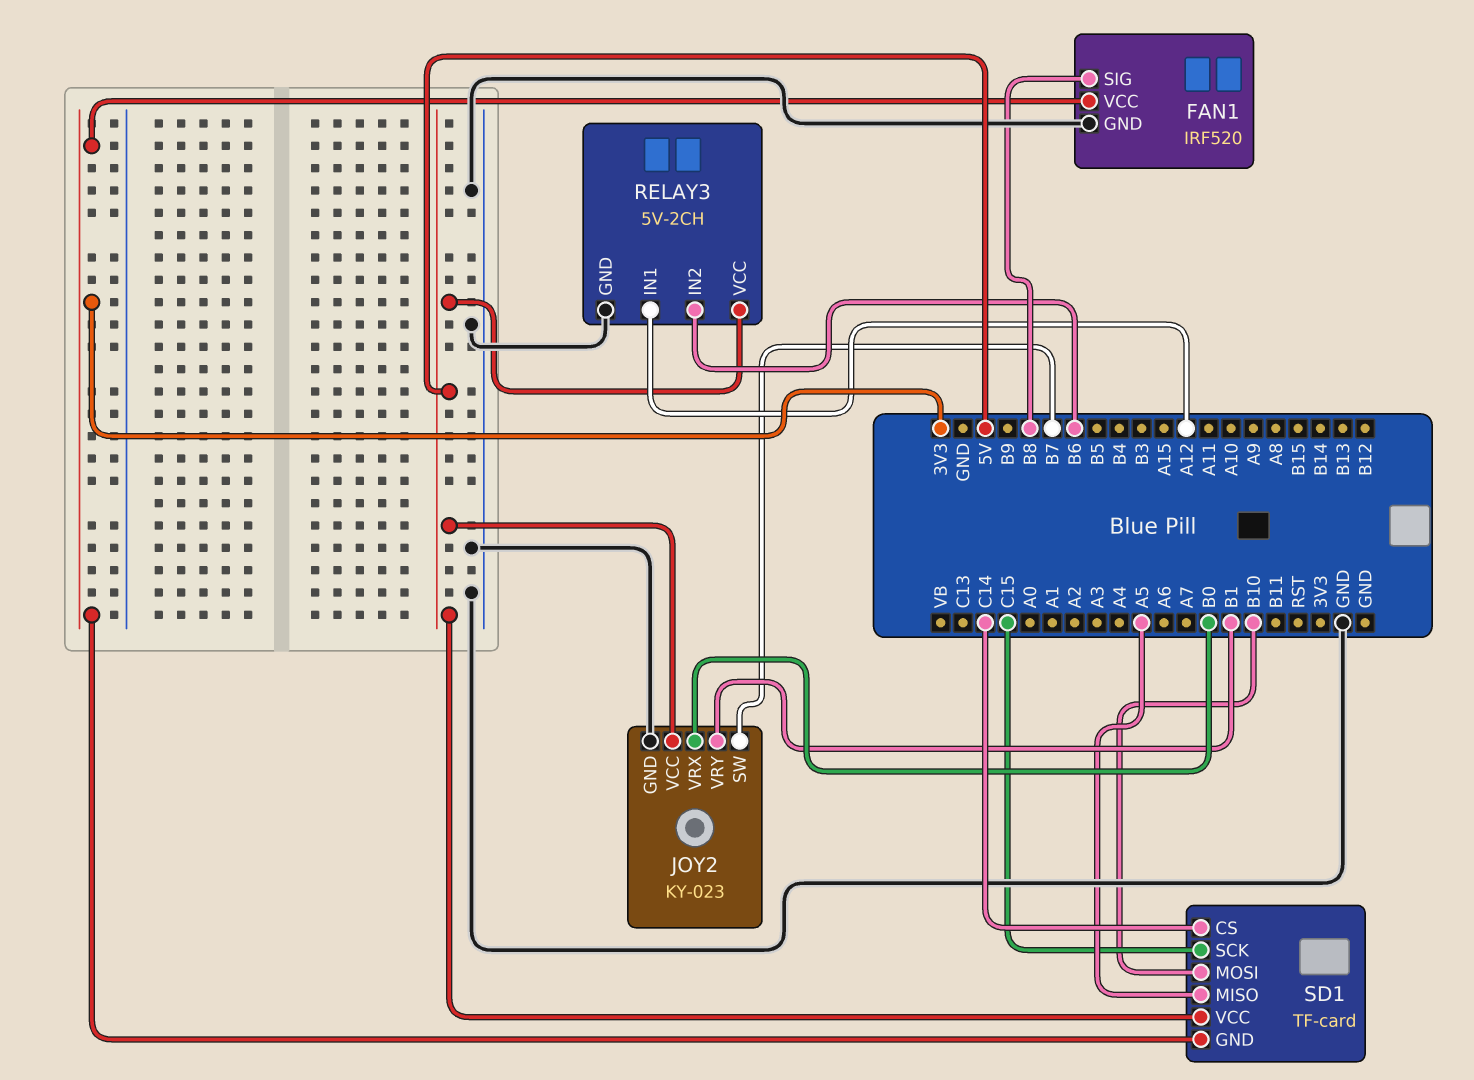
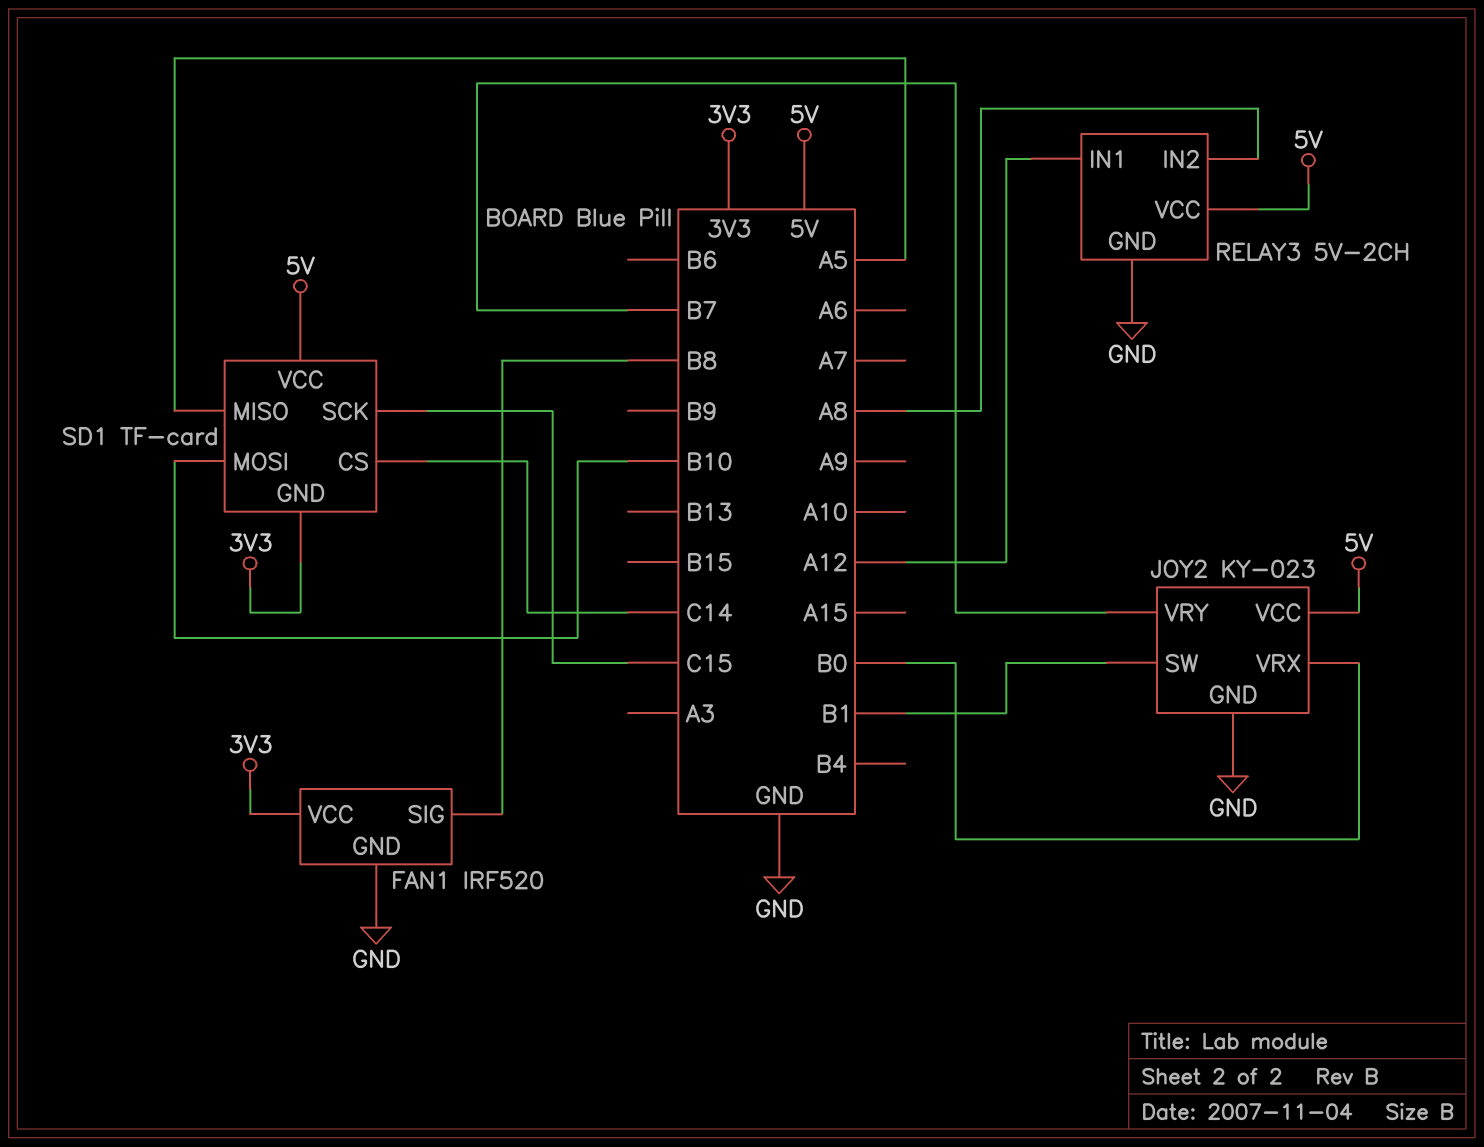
JOY2 pin SW: B7 -> B1
JOY2 pin VRY: B1 -> B7
RELAY3 pin IN2: B6 -> A8

